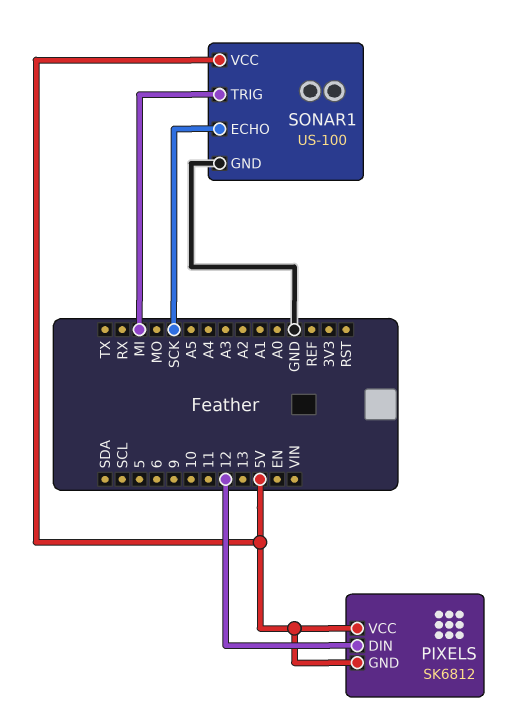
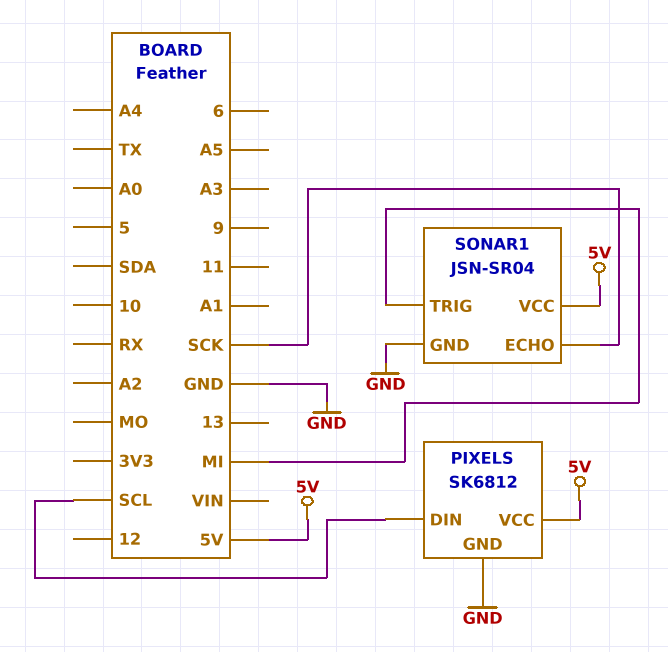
PIXELS pin DIN: 12 -> SCL
PIXELS pin GND: 5V -> GND
SONAR1: US-100 -> JSN-SR04

